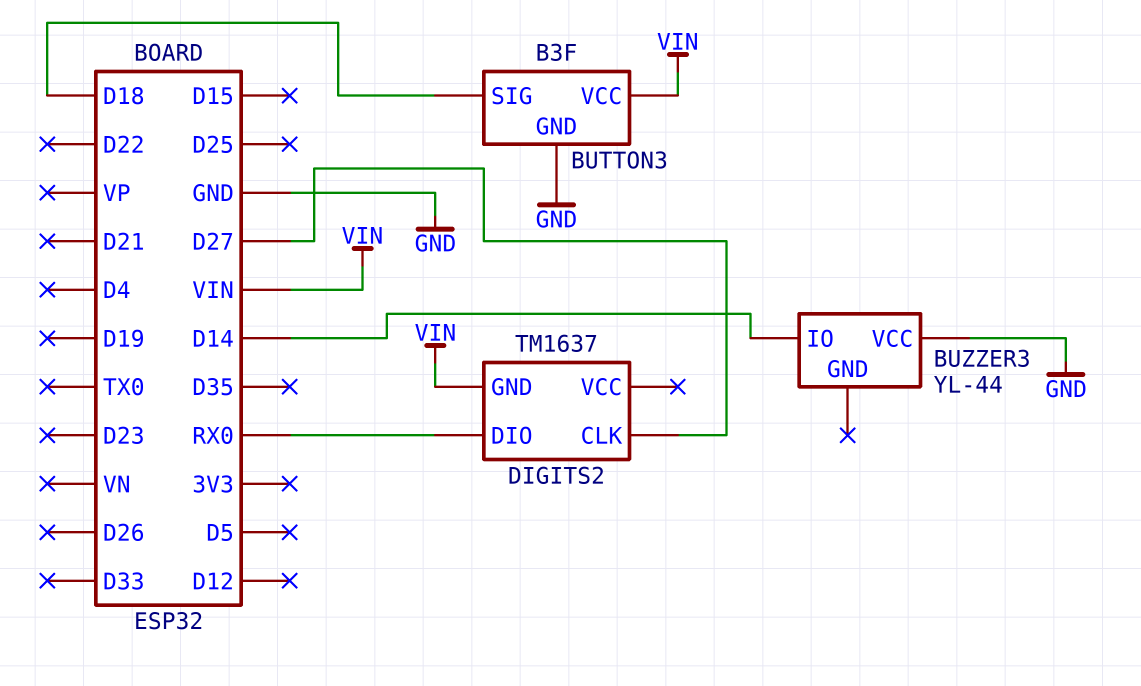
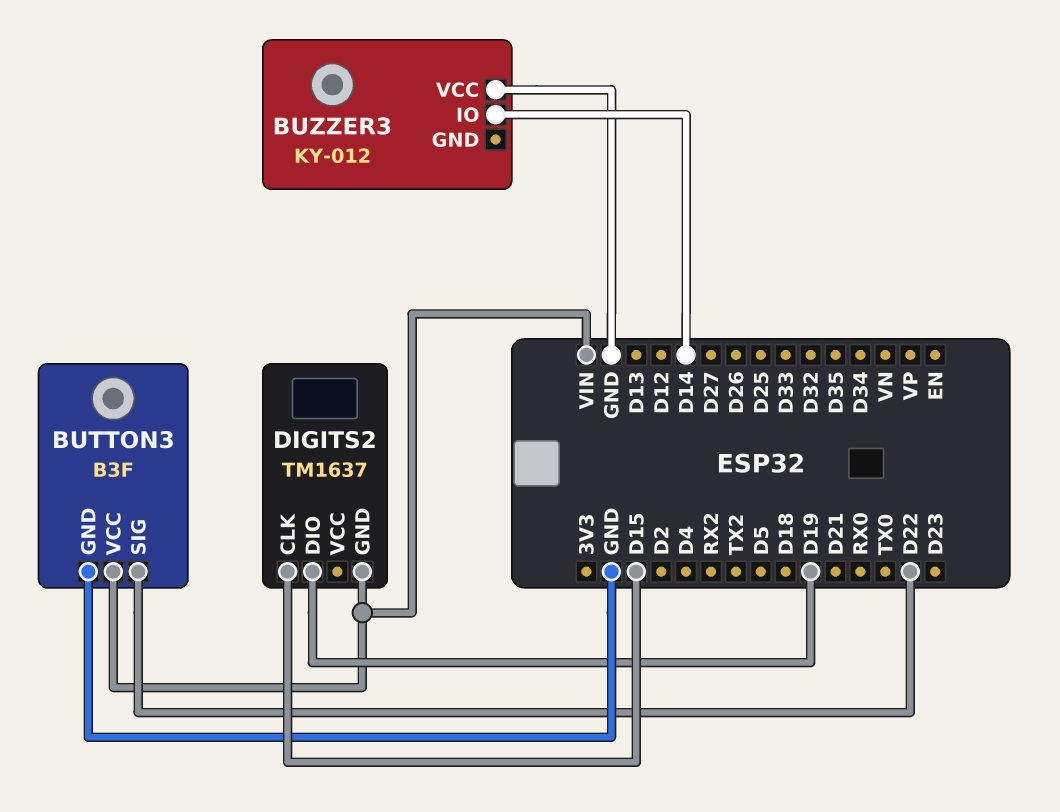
BUTTON3 pin SIG: D18 -> D22
BUZZER3: YL-44 -> KY-012
DIGITS2 pin CLK: D27 -> D15
DIGITS2 pin DIO: RX0 -> D19

